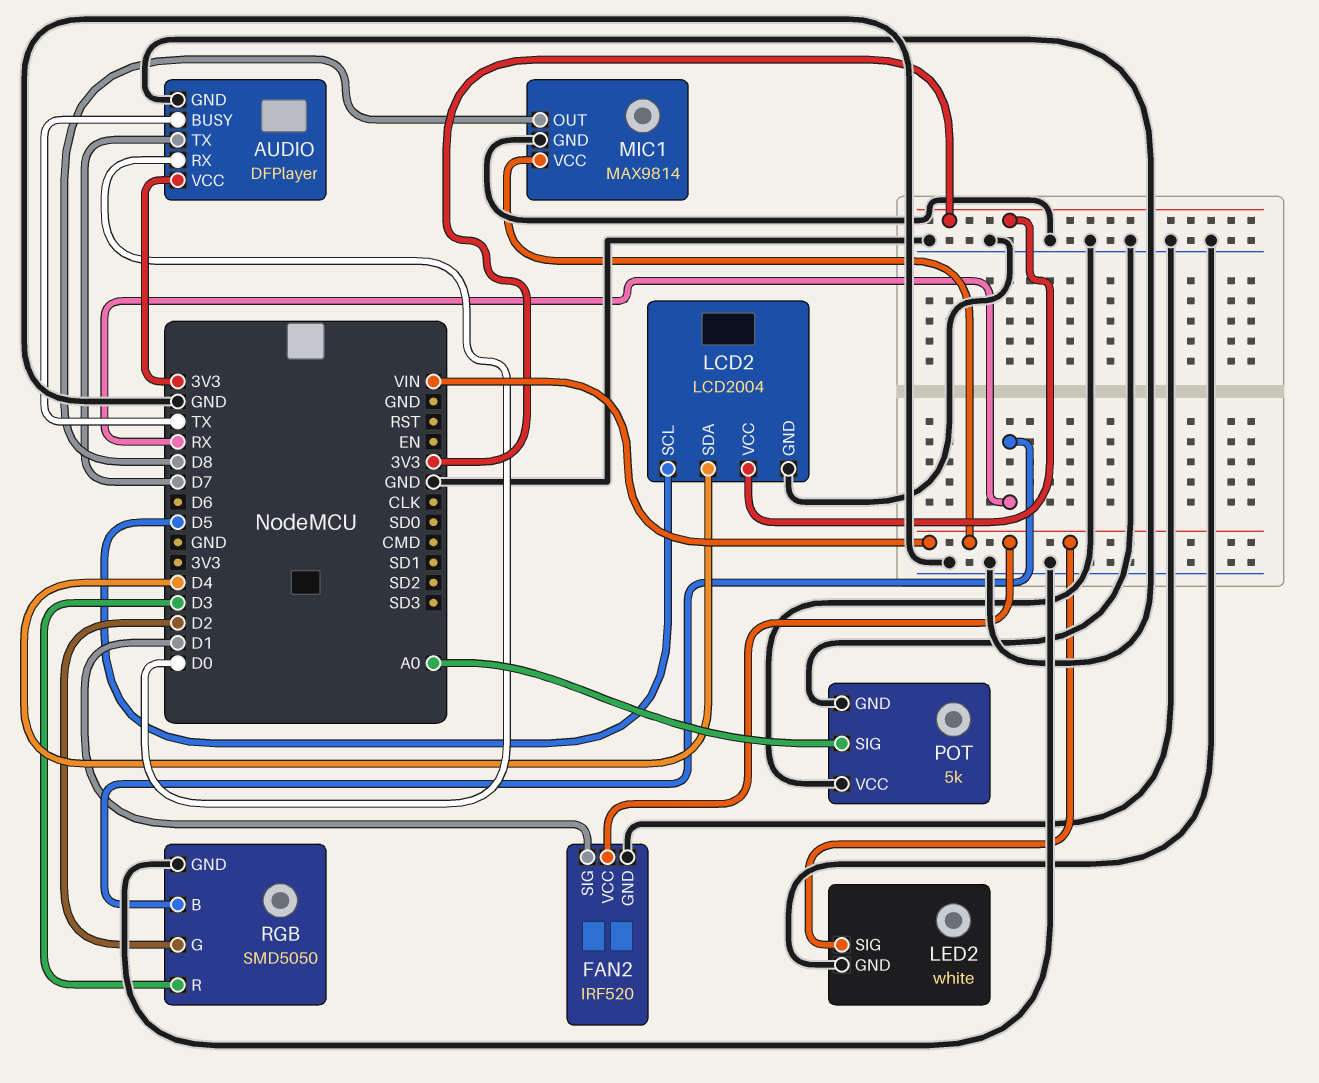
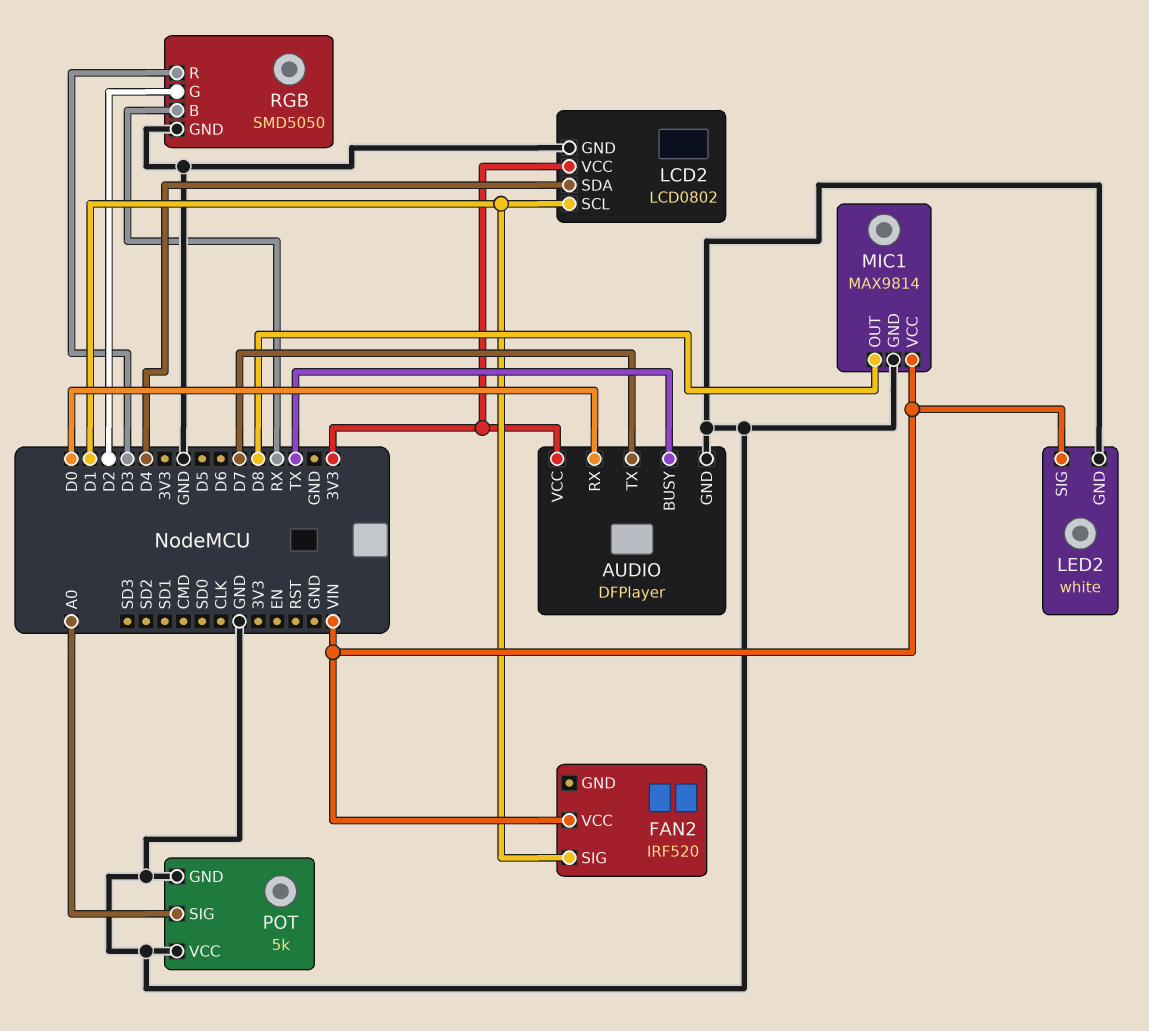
FAN2 pin GND: GND -> none
LCD2: LCD2004 -> LCD0802
LCD2 pin SCL: D5 -> D1

